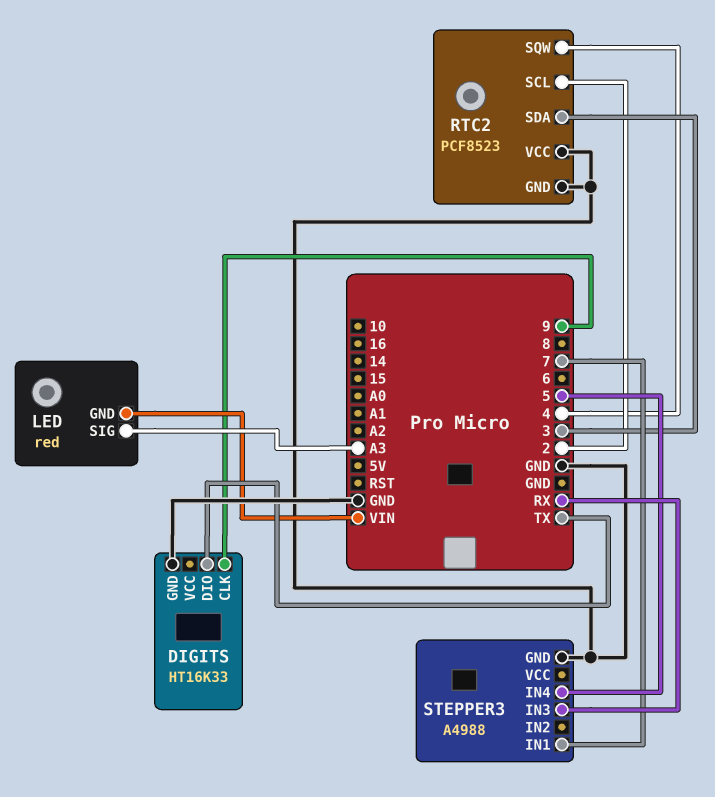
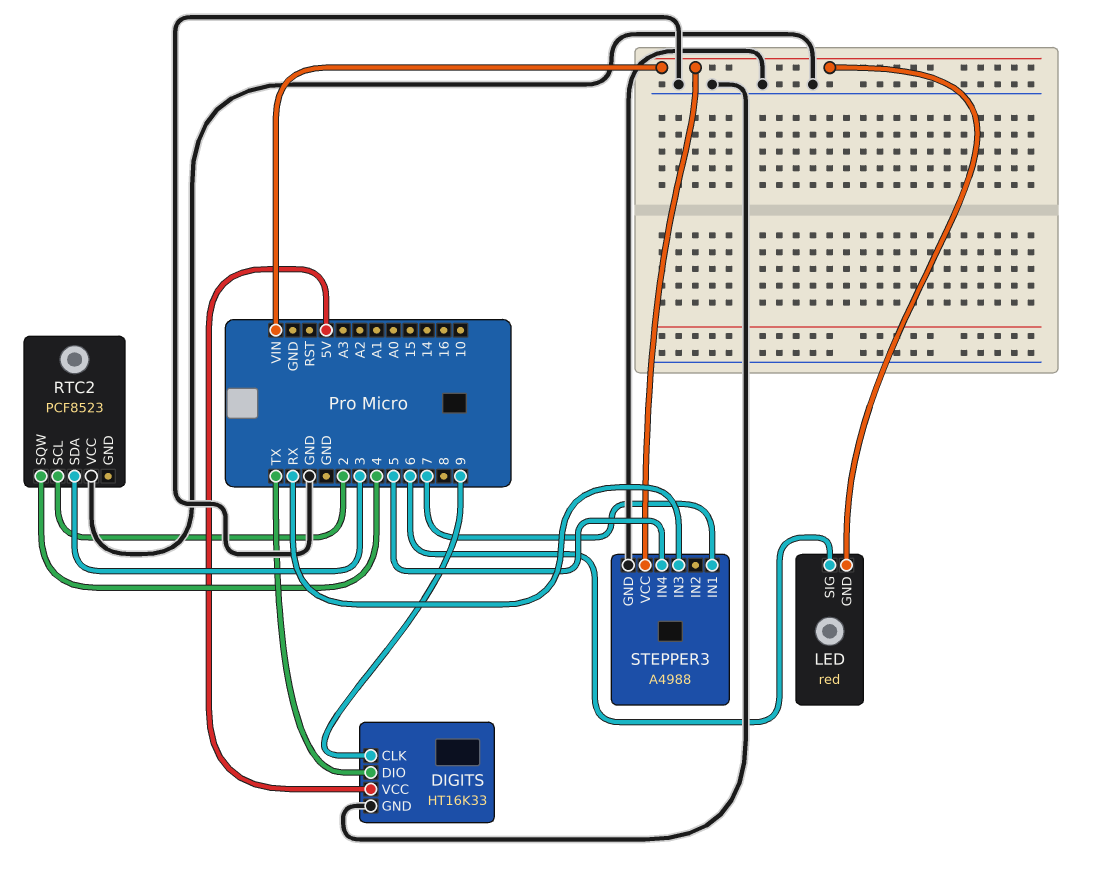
DIGITS pin VCC: none -> 5V
LED pin SIG: A3 -> 6
RTC2 pin GND: GND -> none
STEPPER3 pin VCC: none -> VIN

